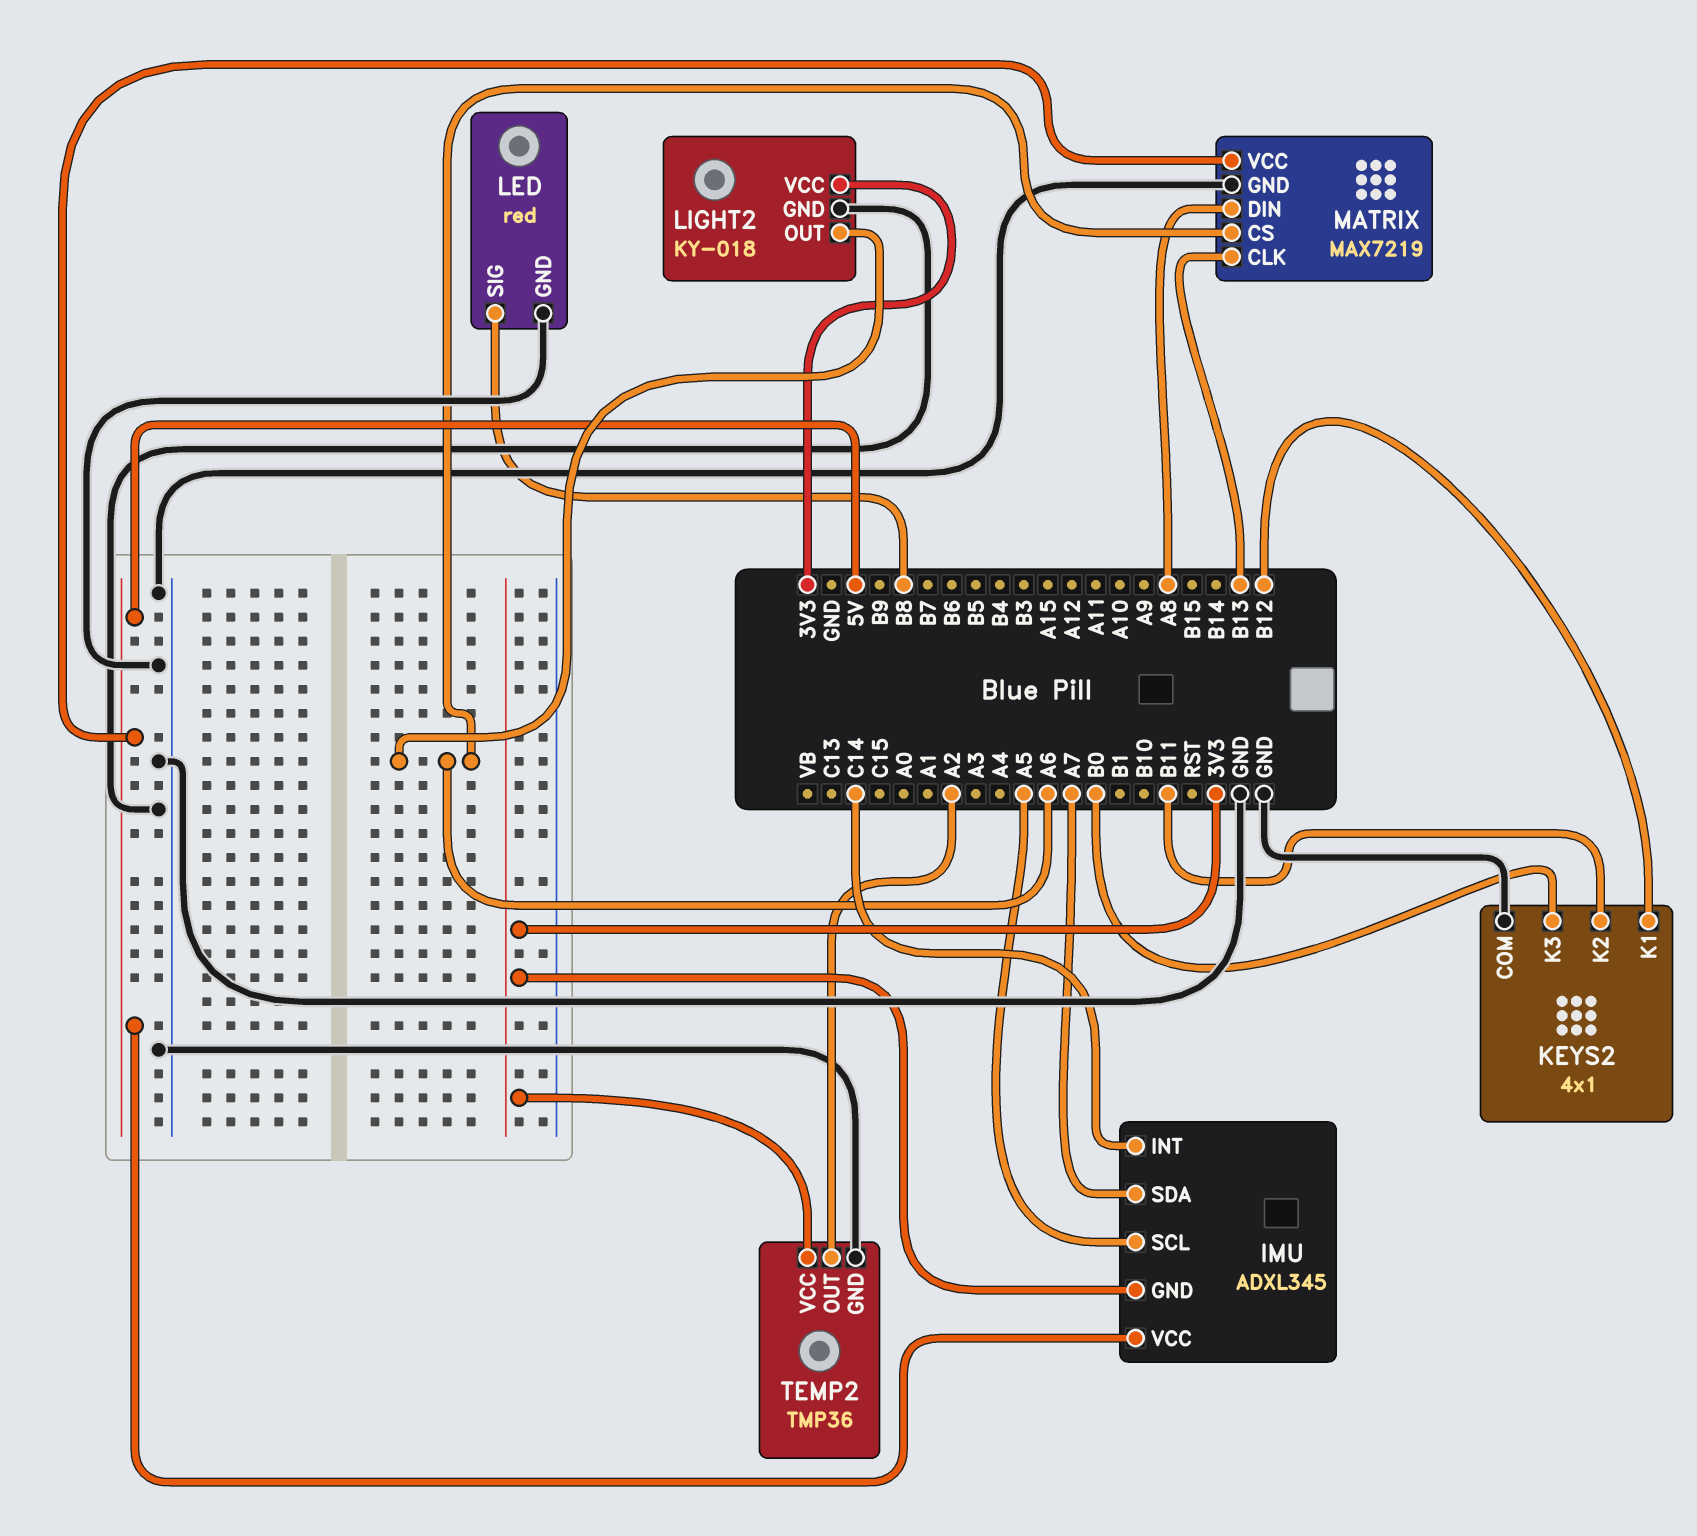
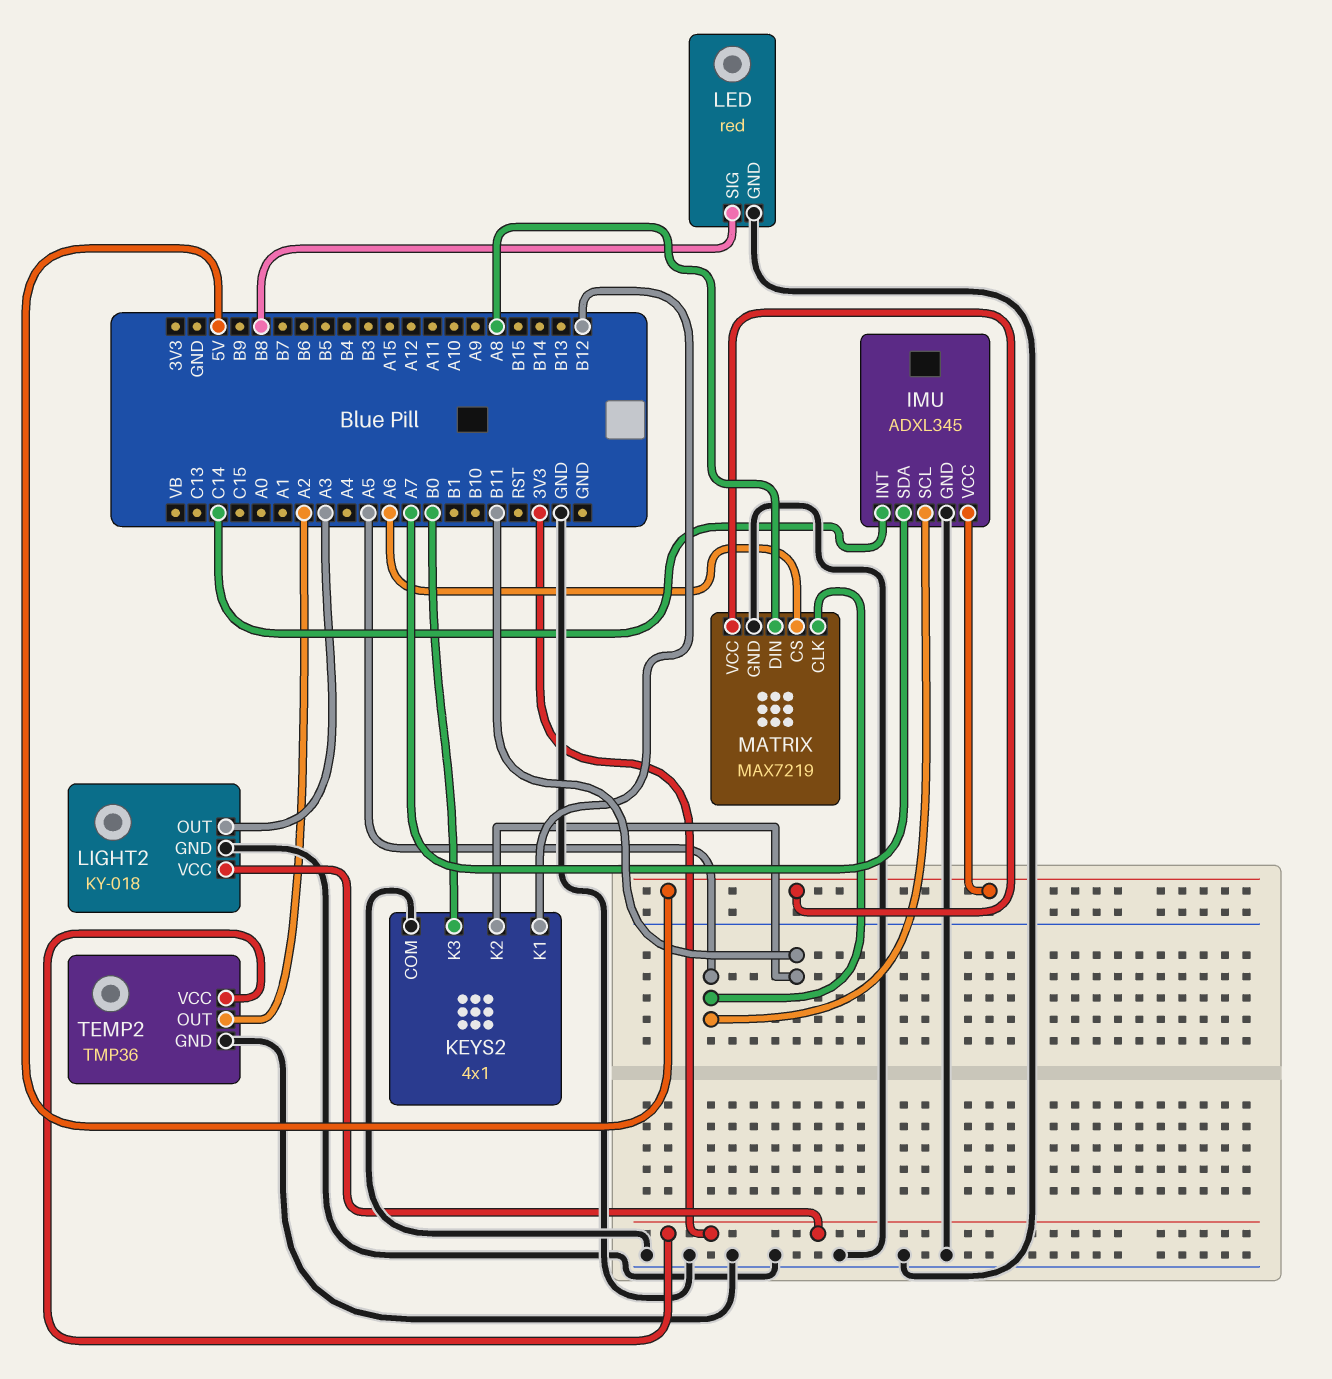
IMU pin GND: 3V3 -> GND
LIGHT2 pin OUT: A6 -> A3
MATRIX pin CLK: B13 -> A5

